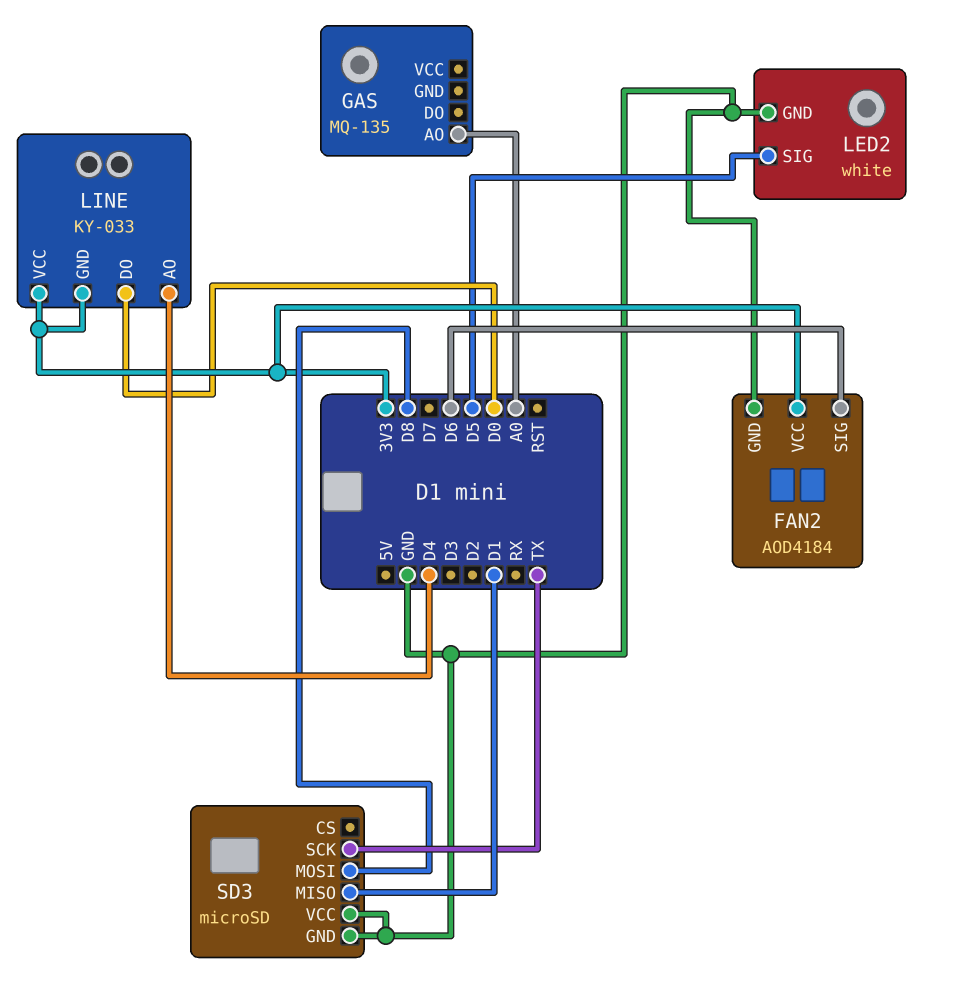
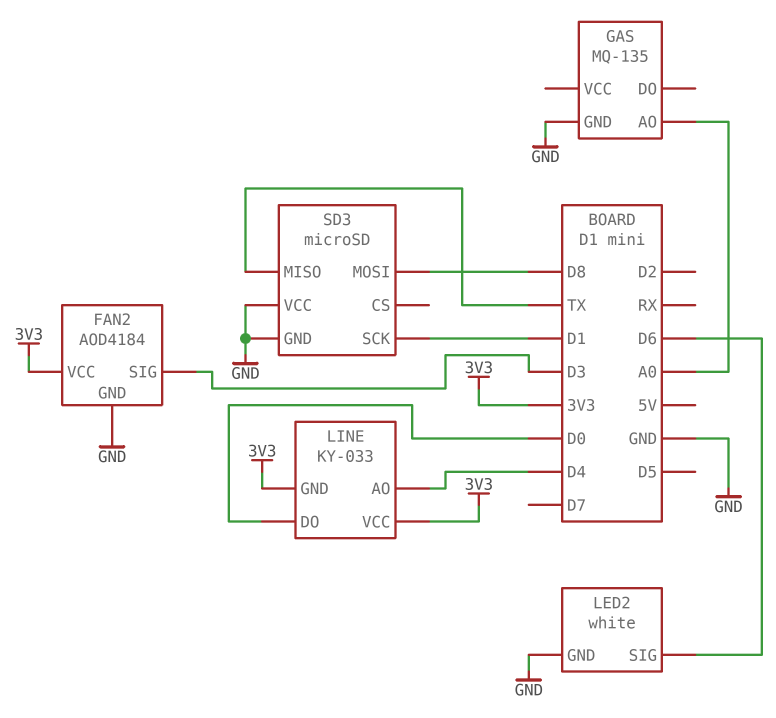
FAN2 pin SIG: D6 -> D3
GAS pin GND: none -> GND
LED2 pin SIG: D5 -> D6
SD3 pin MISO: D1 -> TX
SD3 pin SCK: TX -> D1

